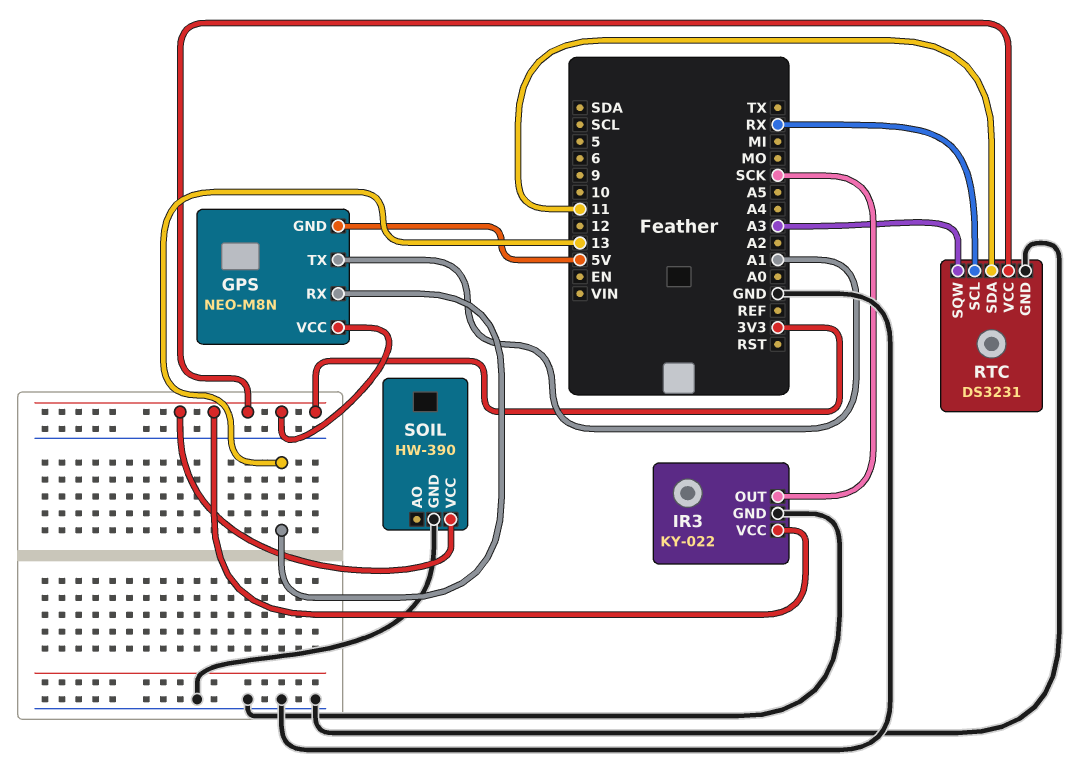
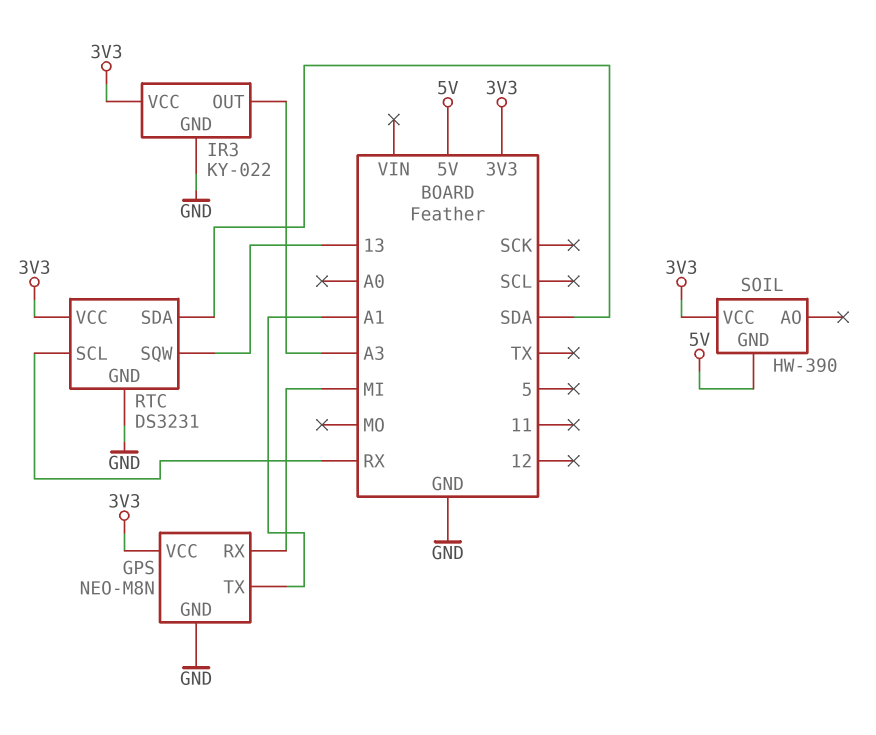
GPS pin GND: 5V -> GND
GPS pin RX: 13 -> MI
IR3 pin OUT: SCK -> A3
RTC pin SDA: 11 -> SDA
RTC pin SQW: A3 -> 13
SOIL pin GND: GND -> 5V

